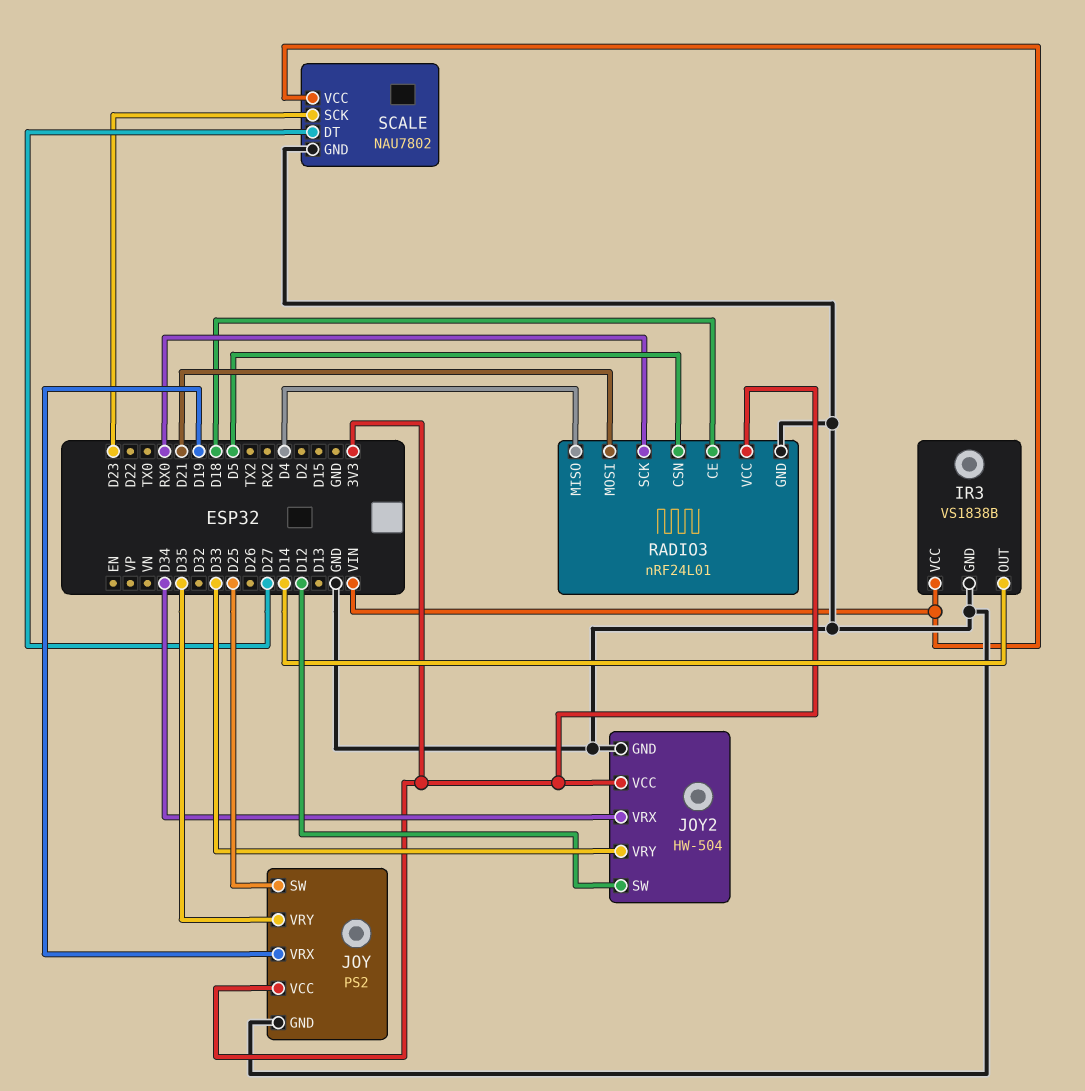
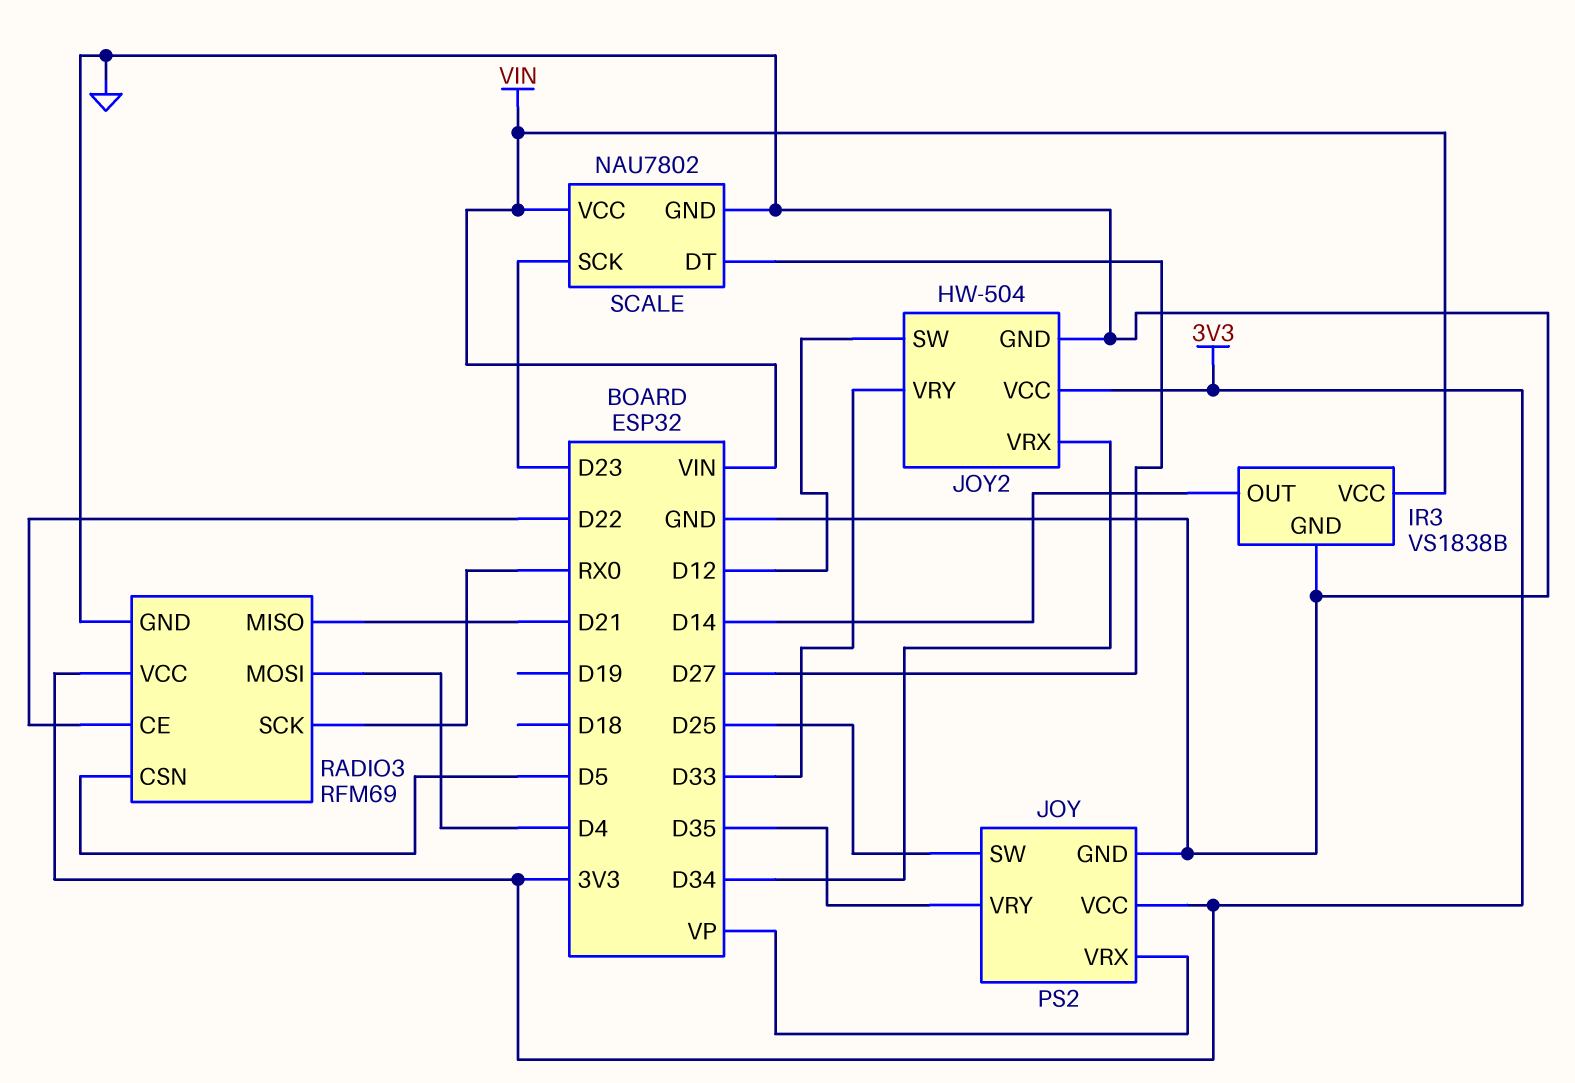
JOY pin VRX: D19 -> VP
RADIO3: nRF24L01 -> RFM69
RADIO3 pin CE: D18 -> D22
RADIO3 pin MISO: D4 -> D21
RADIO3 pin MOSI: D21 -> D4

